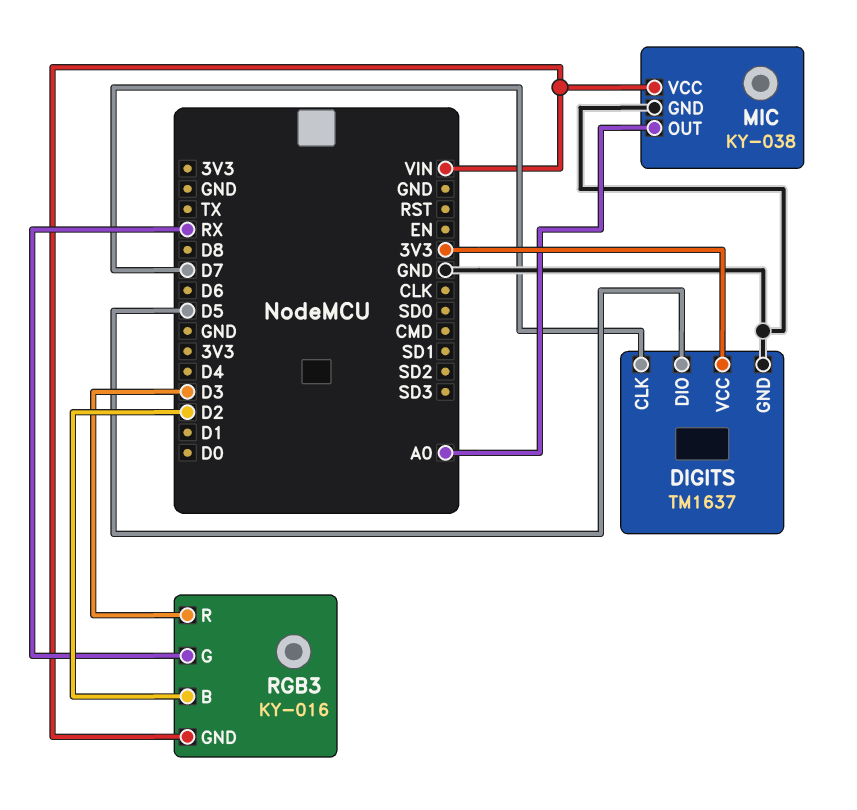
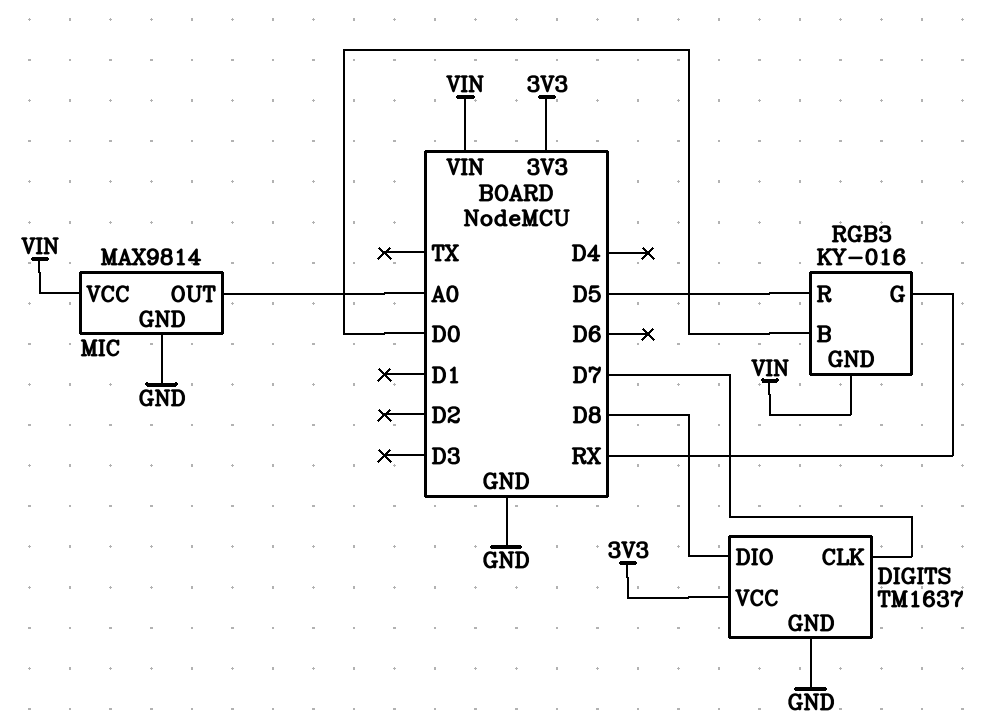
DIGITS pin DIO: D5 -> D8
MIC: KY-038 -> MAX9814
RGB3 pin B: D2 -> D0
RGB3 pin R: D3 -> D5

